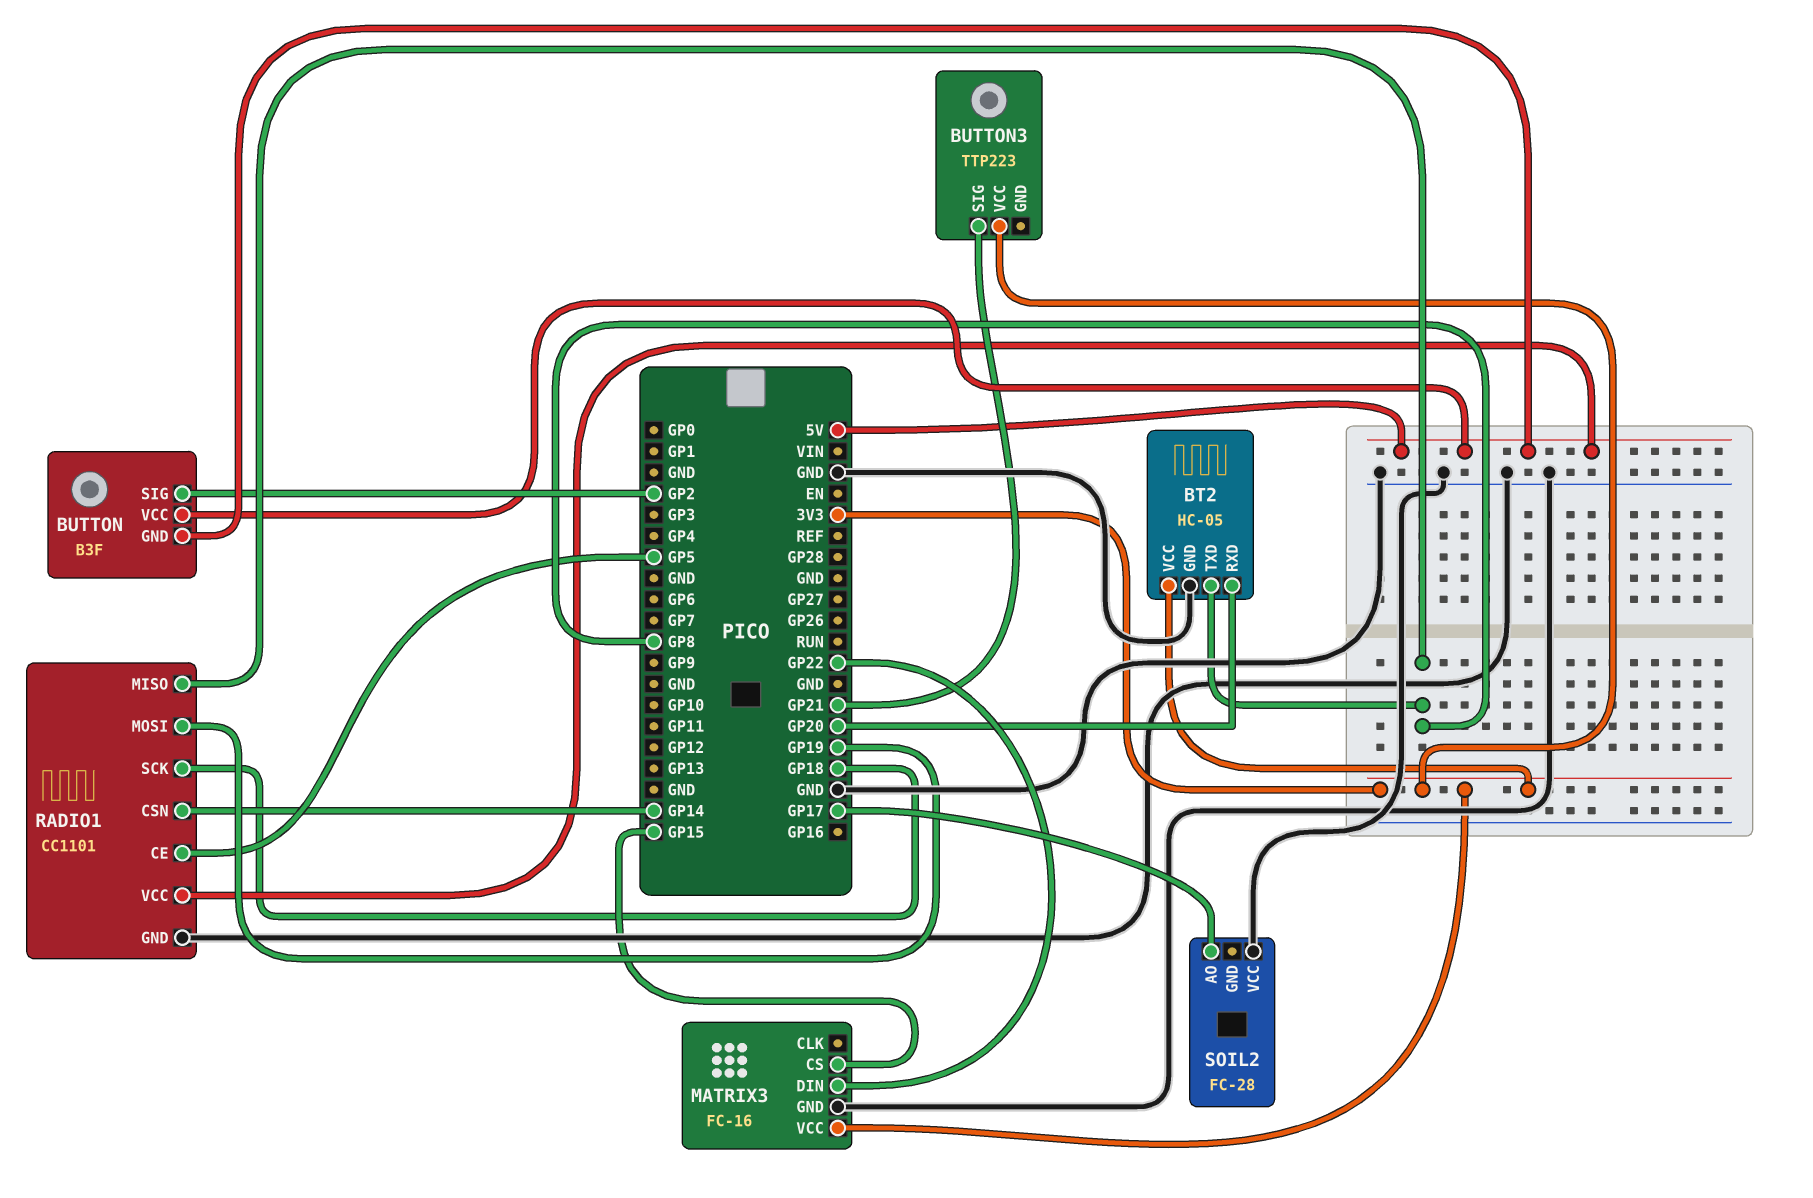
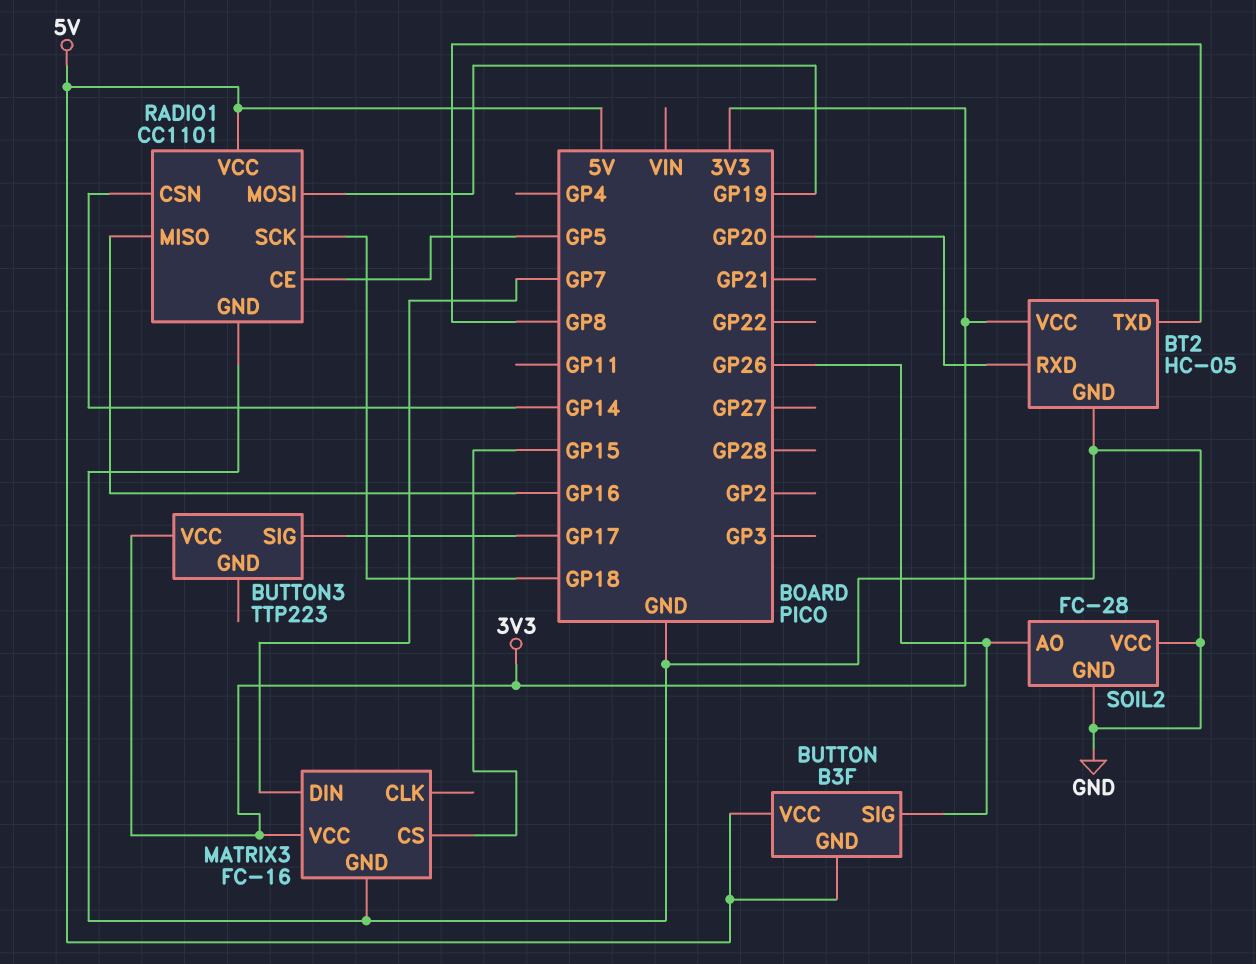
BUTTON pin SIG: GP2 -> GP26
BUTTON3 pin SIG: GP21 -> GP17
MATRIX3 pin DIN: GP22 -> GP7
RADIO1 pin MISO: GP8 -> GP16
SOIL2 pin AO: GP17 -> GP26
SOIL2 pin GND: none -> GND

